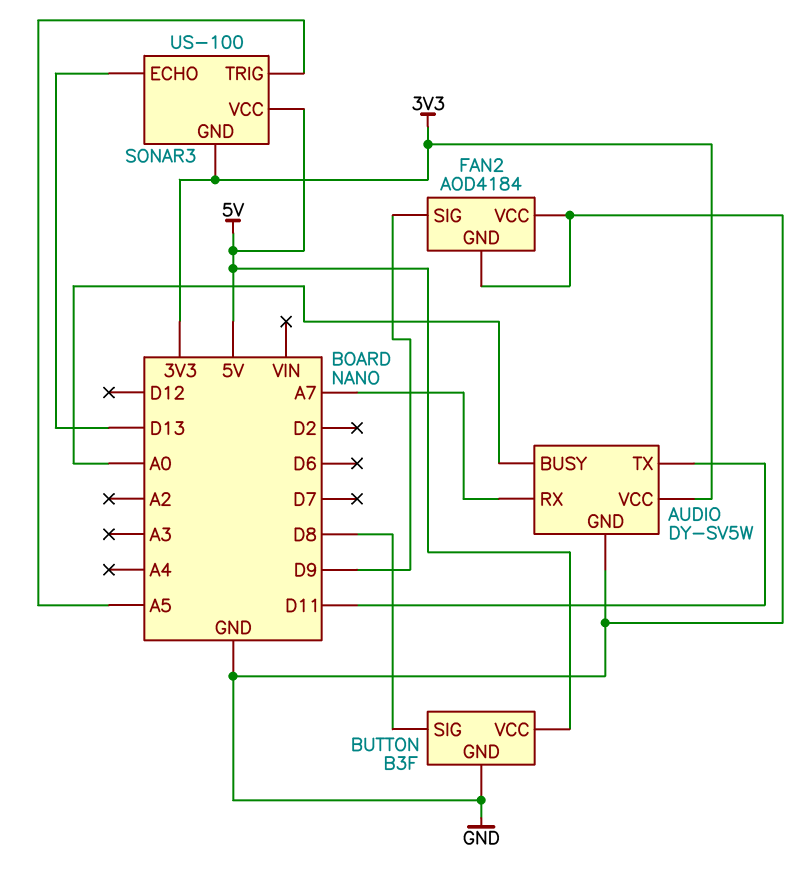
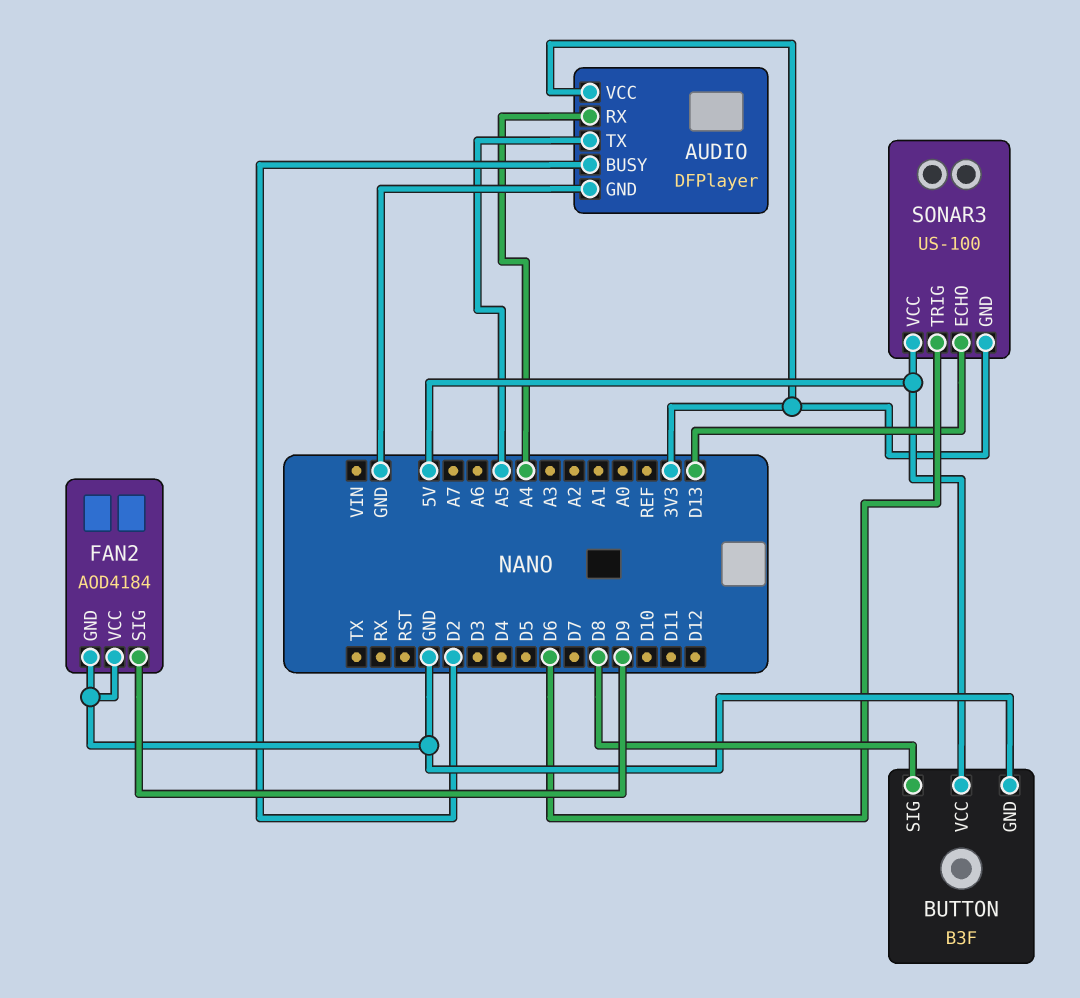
AUDIO: DY-SV5W -> DFPlayer
AUDIO pin BUSY: A0 -> D2
AUDIO pin RX: A7 -> A4
AUDIO pin TX: D11 -> A5
SONAR3 pin TRIG: A5 -> D6

